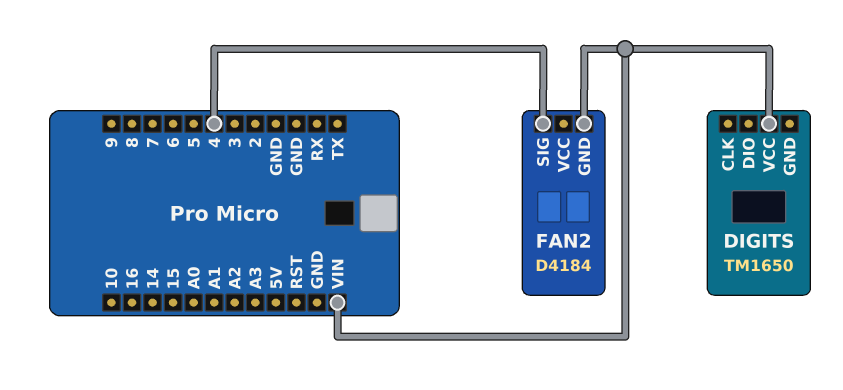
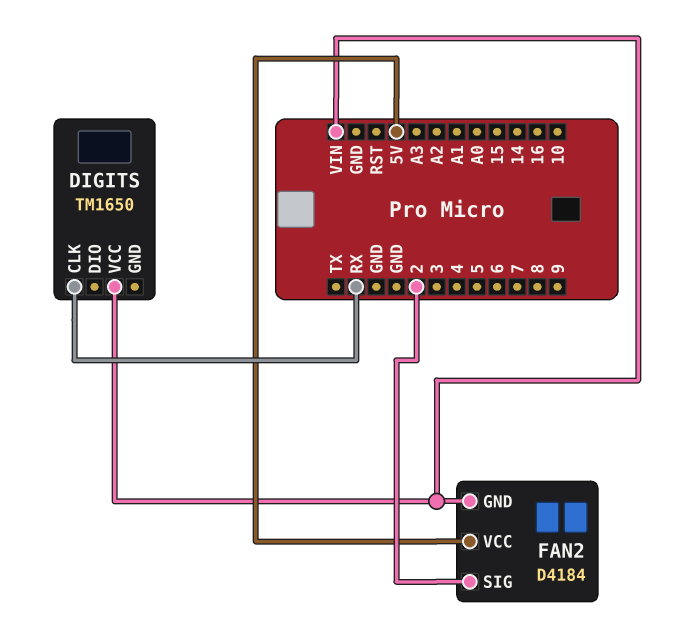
DIGITS pin CLK: none -> RX
FAN2 pin SIG: 4 -> 2
FAN2 pin VCC: none -> 5V

